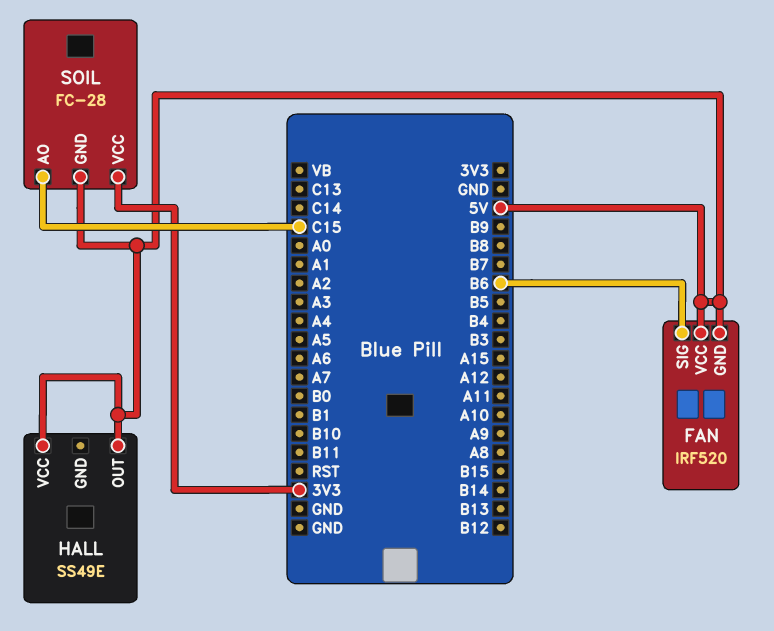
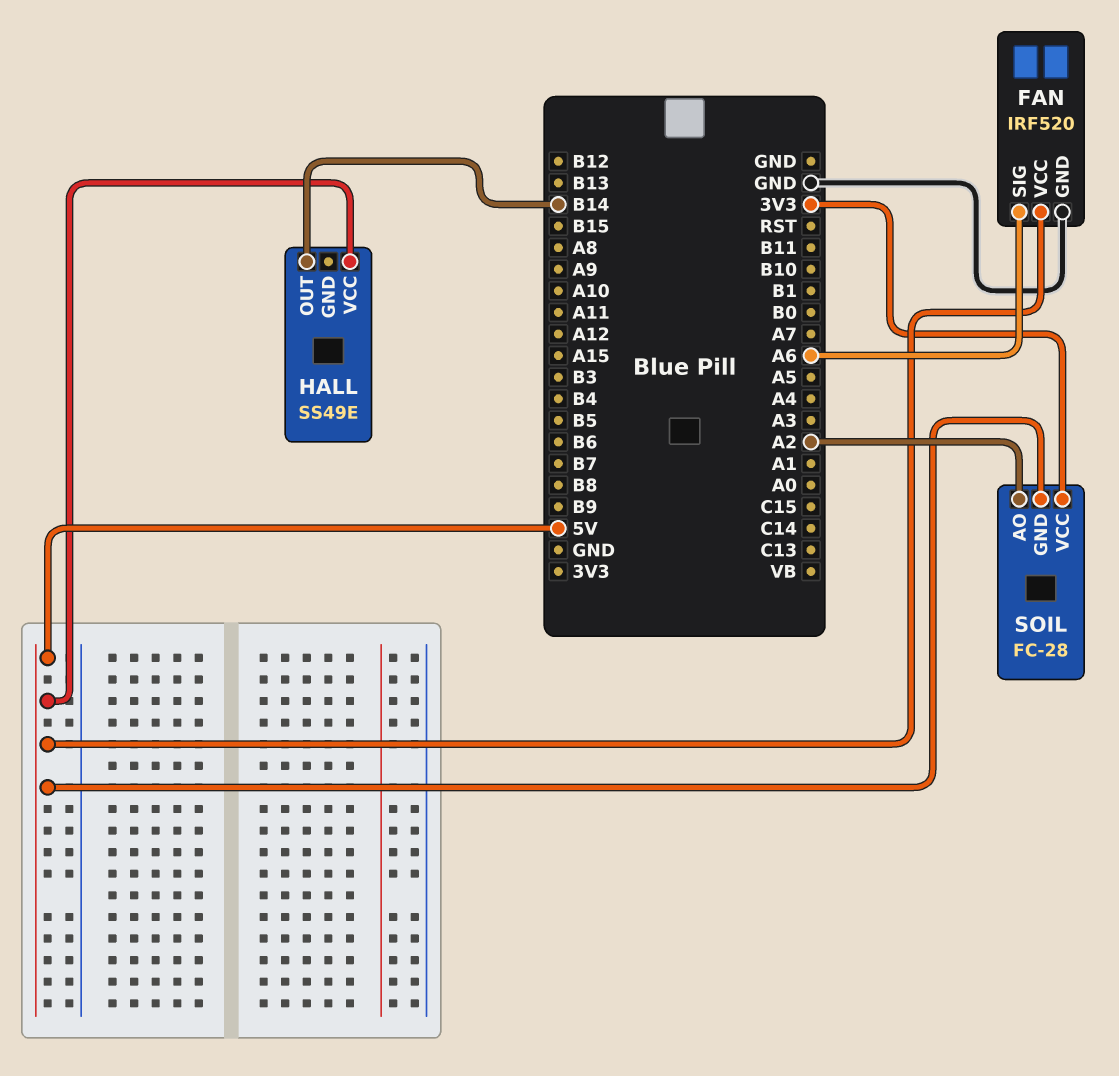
FAN pin GND: 5V -> GND
FAN pin SIG: B6 -> A6
HALL pin OUT: 5V -> B14
SOIL pin AO: C15 -> A2

